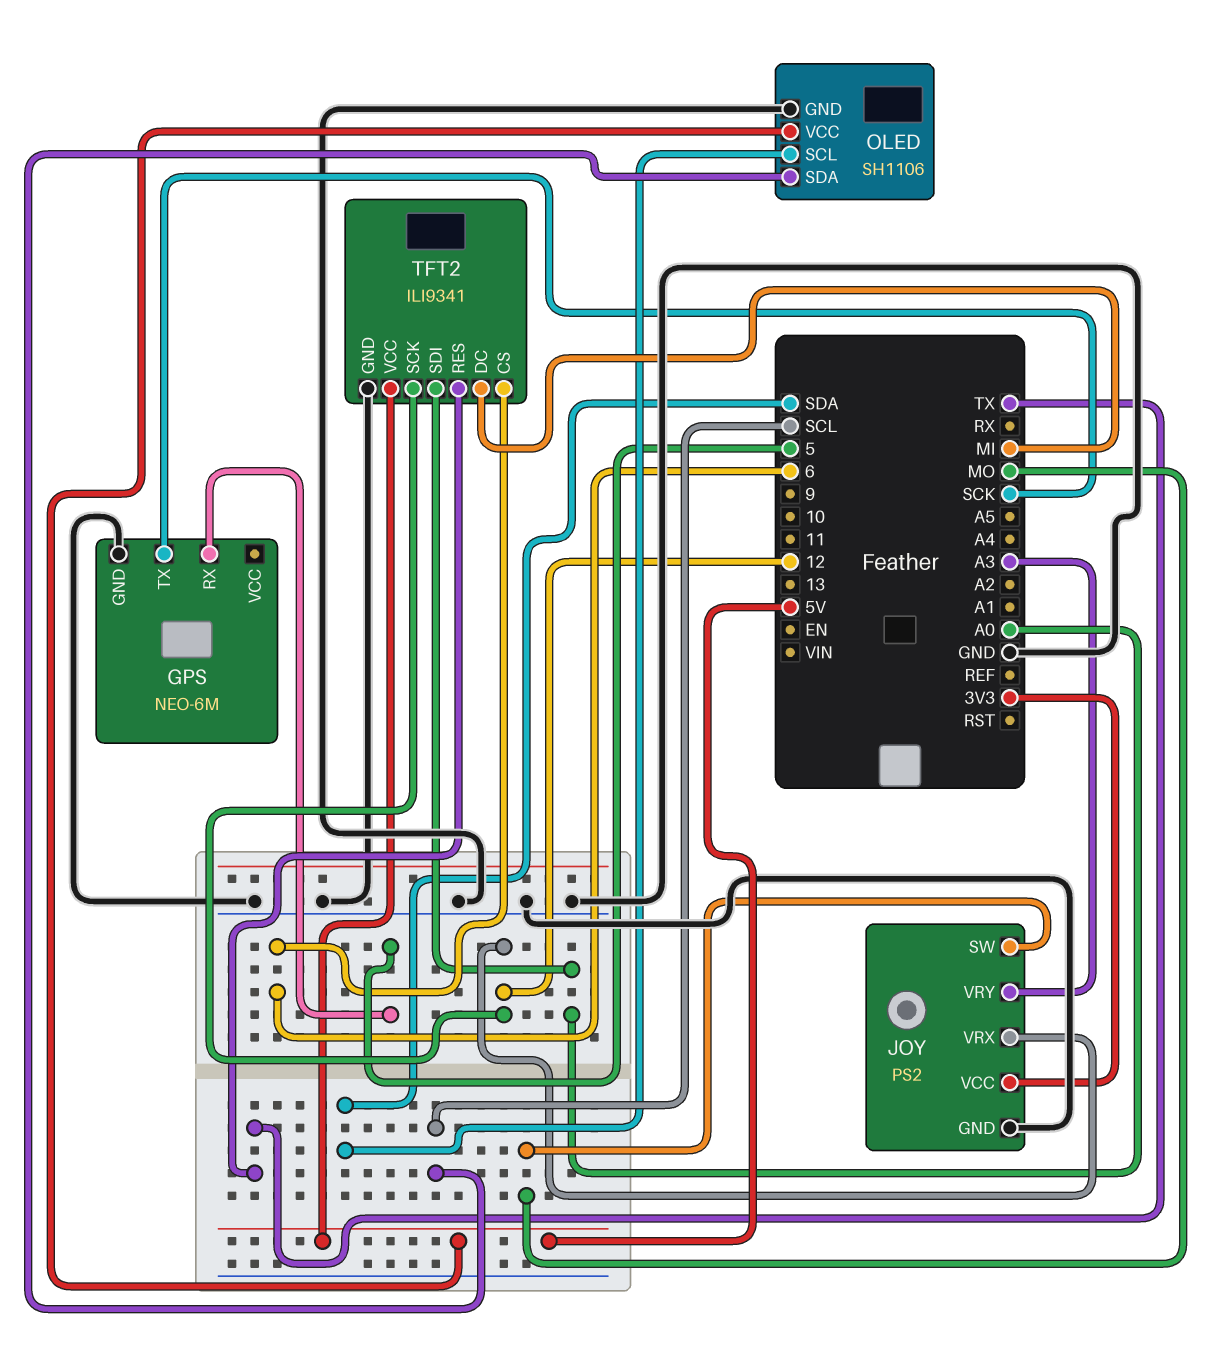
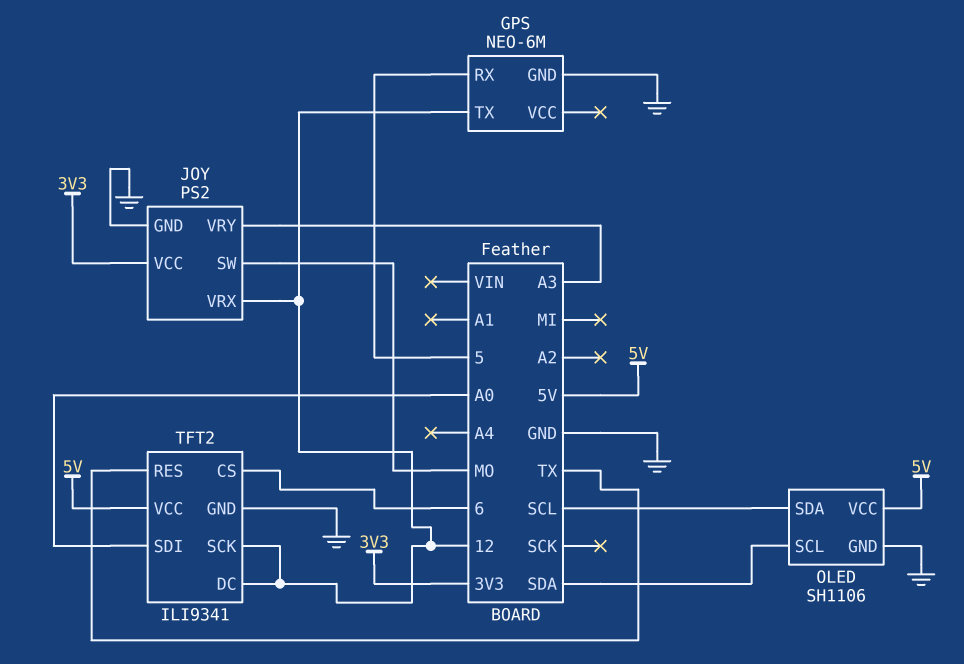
GPS pin TX: SCK -> 12
TFT2 pin DC: MI -> 12

